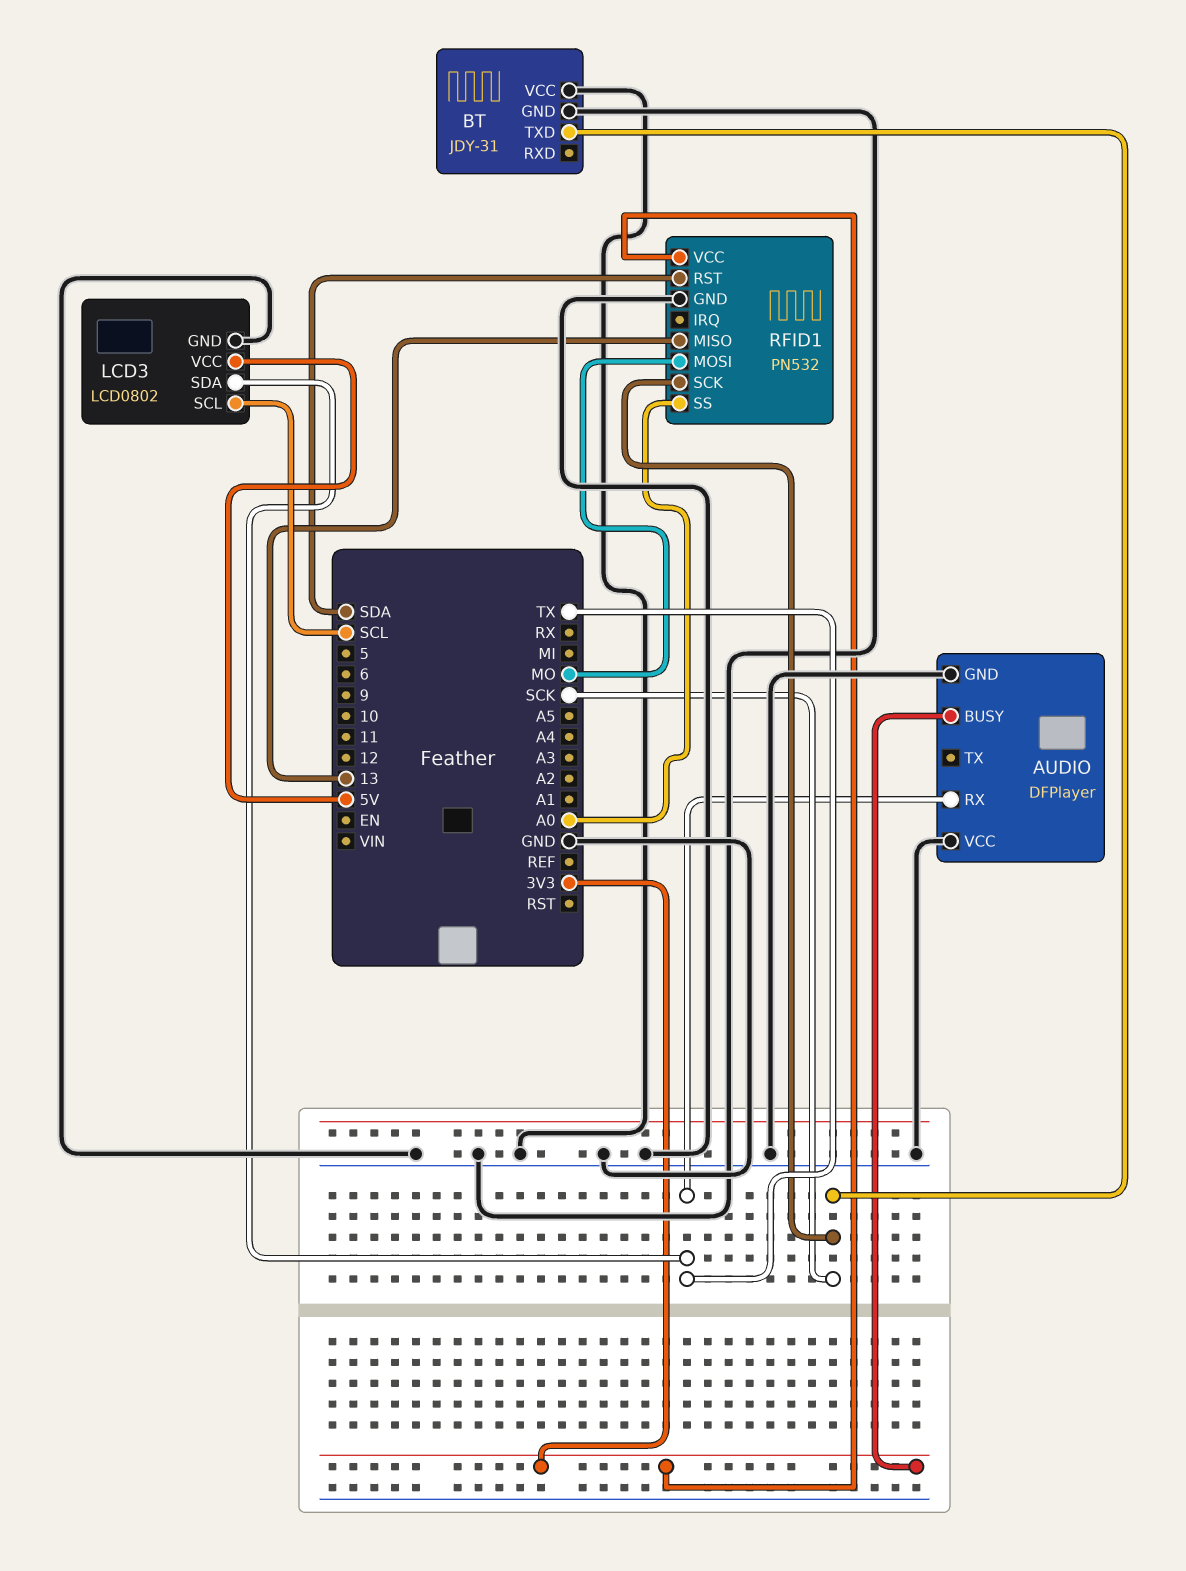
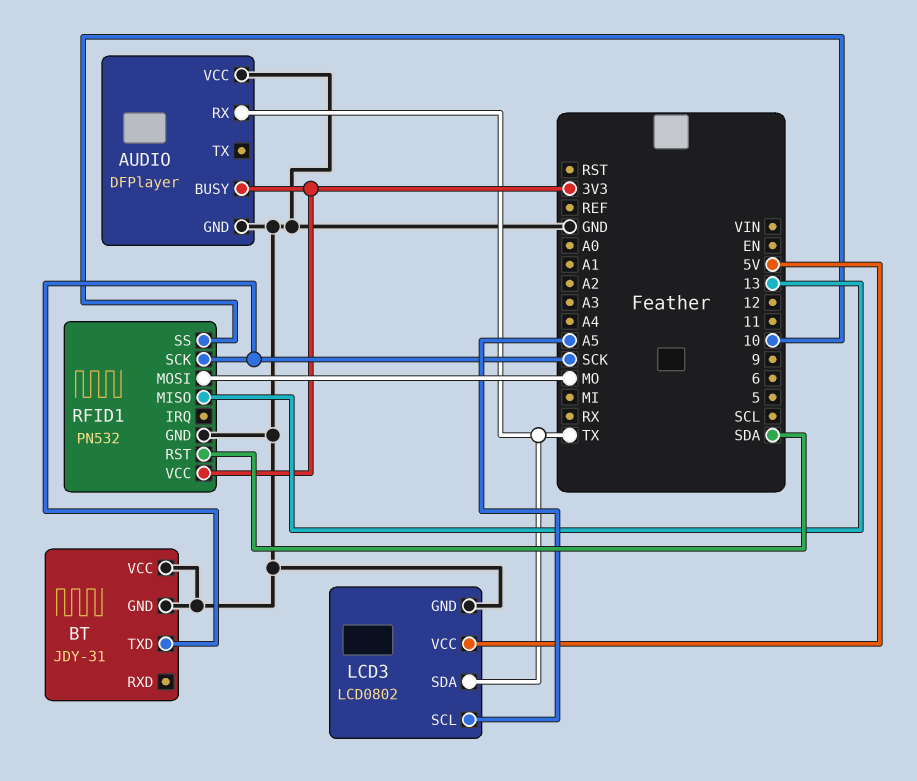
LCD3 pin SCL: SCL -> A5
RFID1 pin SS: A0 -> 10

